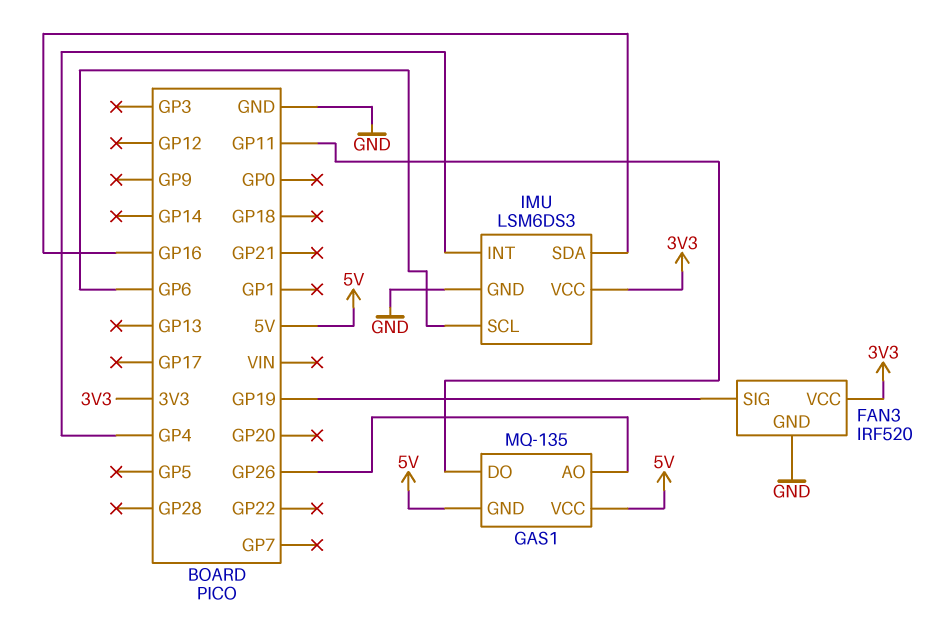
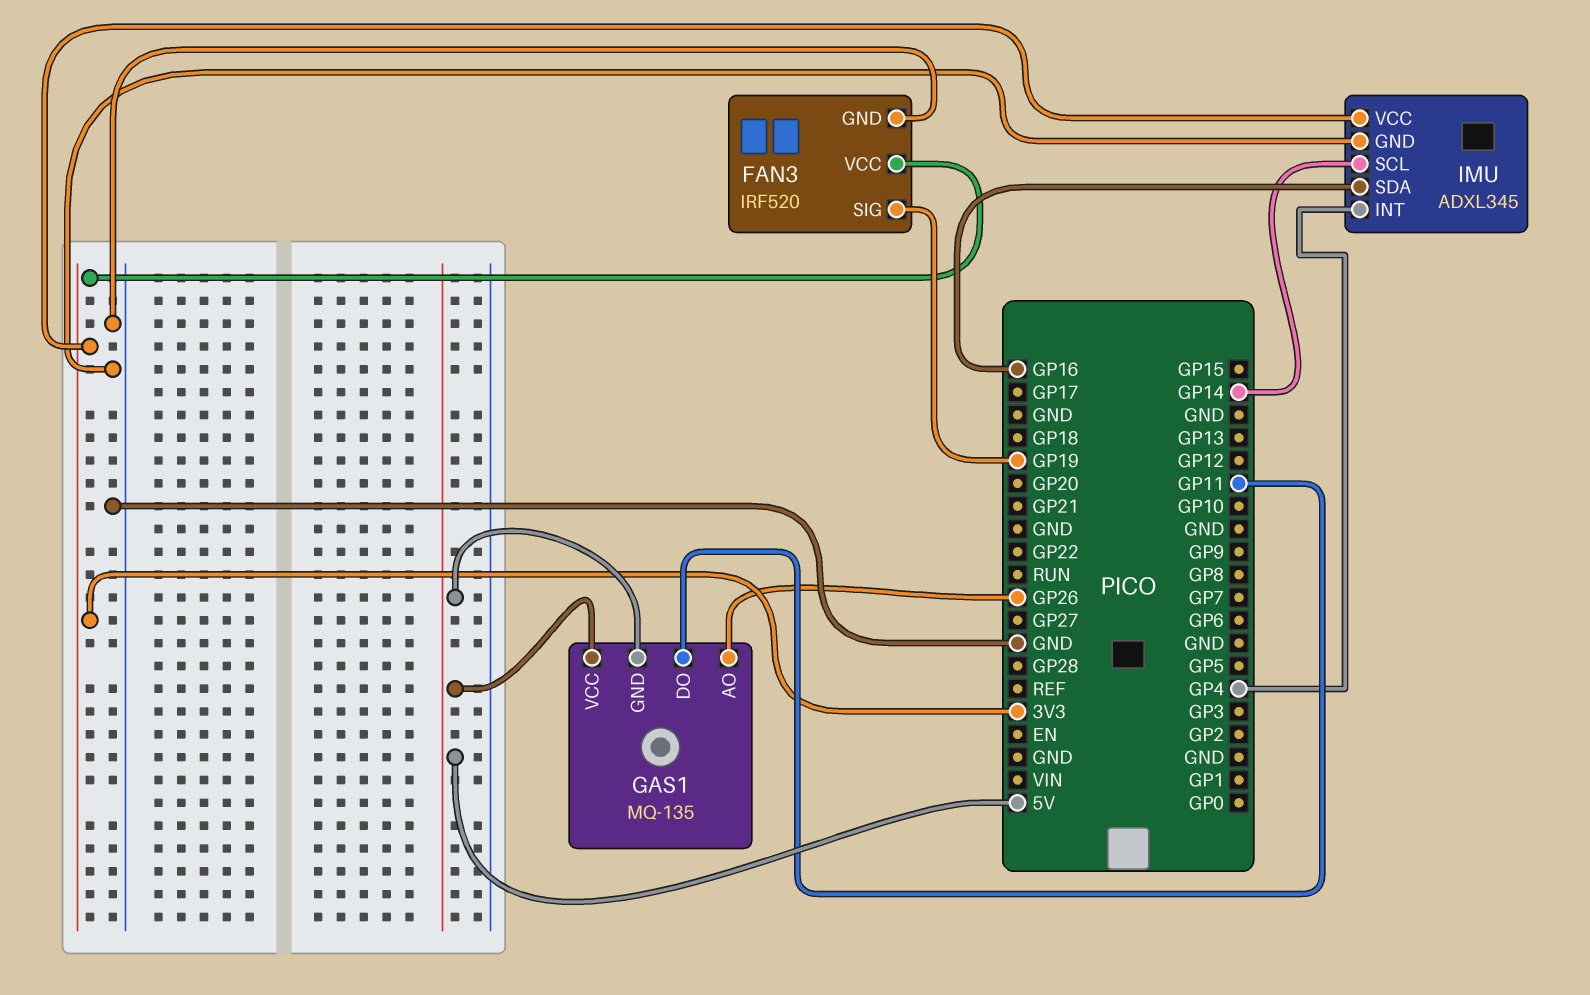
IMU: LSM6DS3 -> ADXL345
IMU pin SCL: GP6 -> GP14

